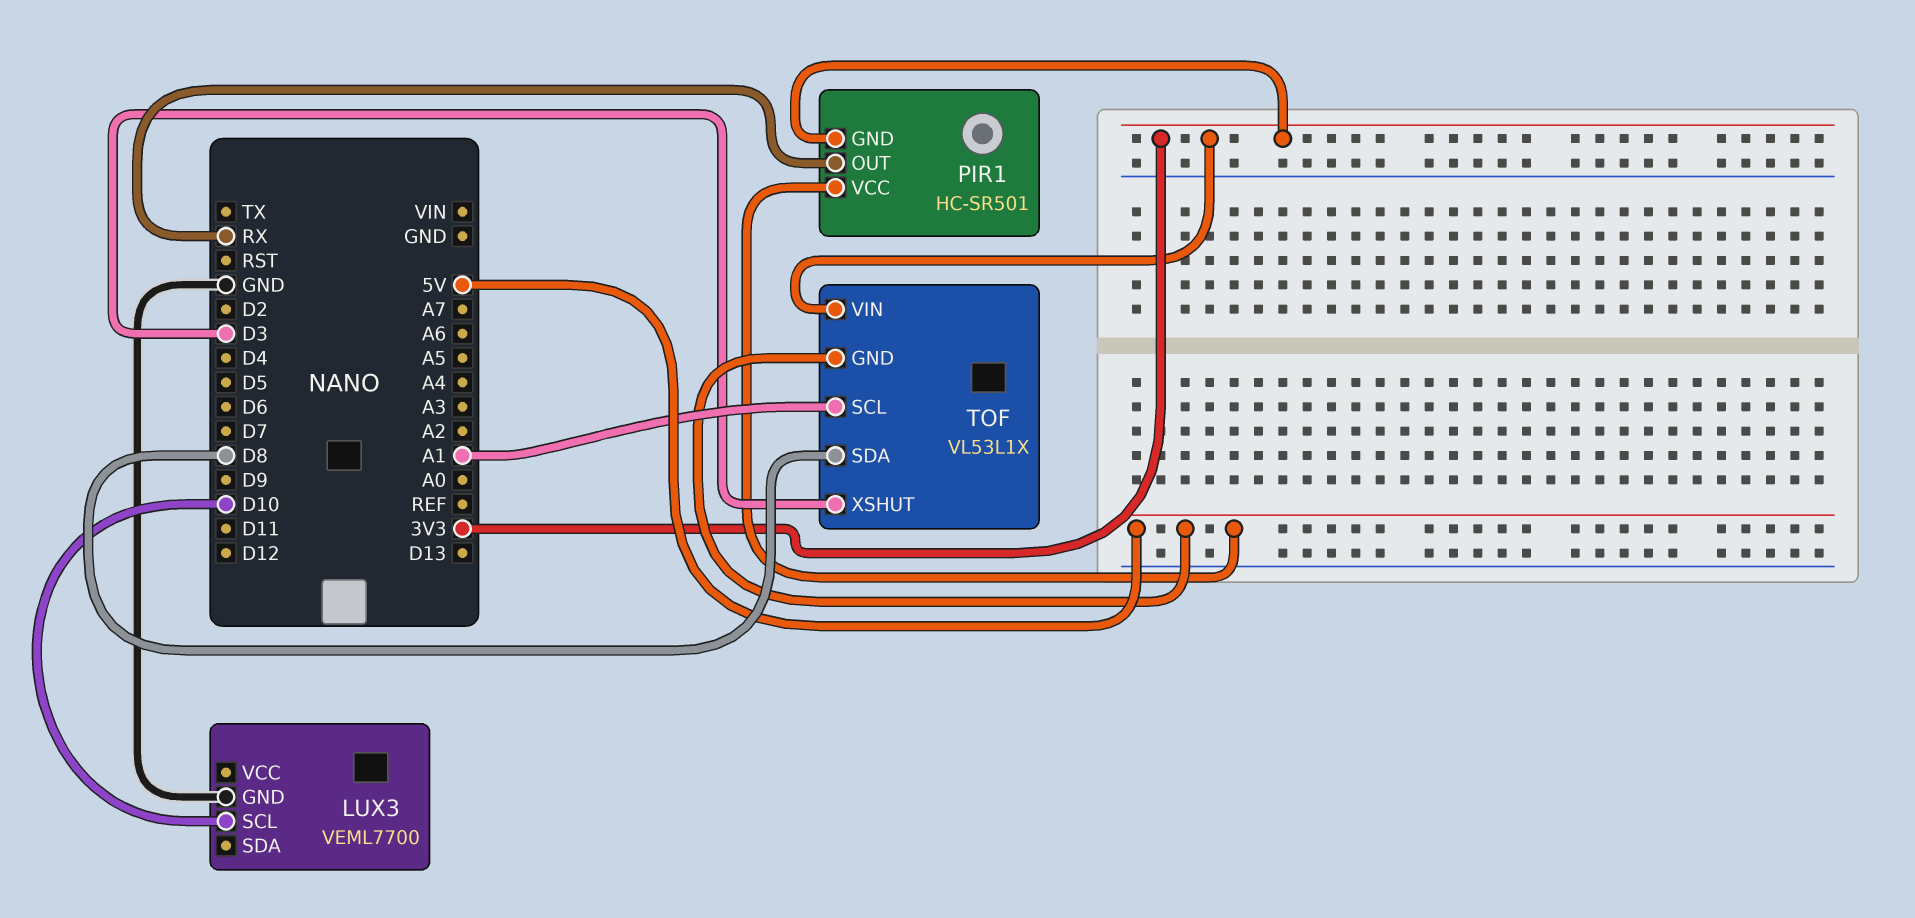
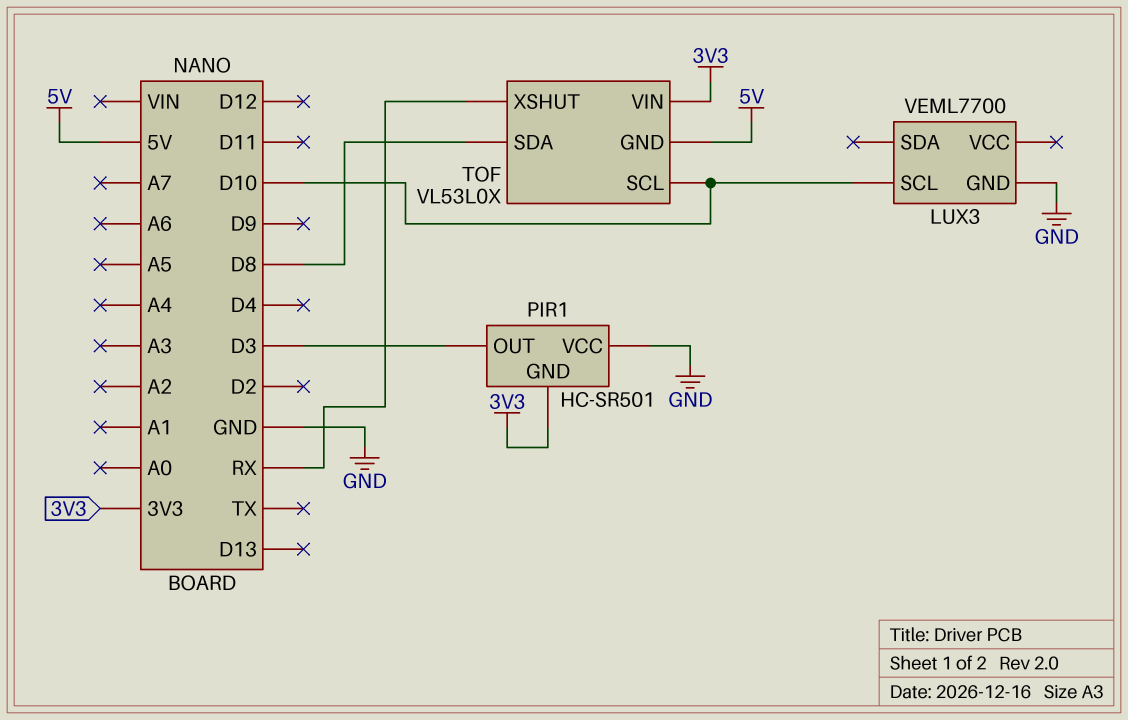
PIR1 pin OUT: RX -> D3
PIR1 pin VCC: 5V -> GND
TOF: VL53L1X -> VL53L0X
TOF pin SCL: A1 -> D10
TOF pin XSHUT: D3 -> RX

